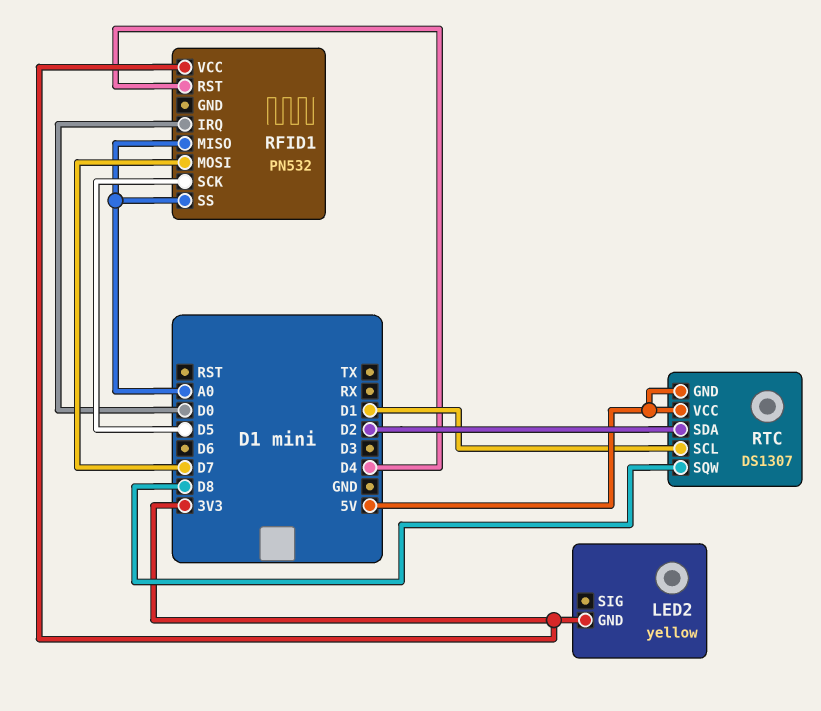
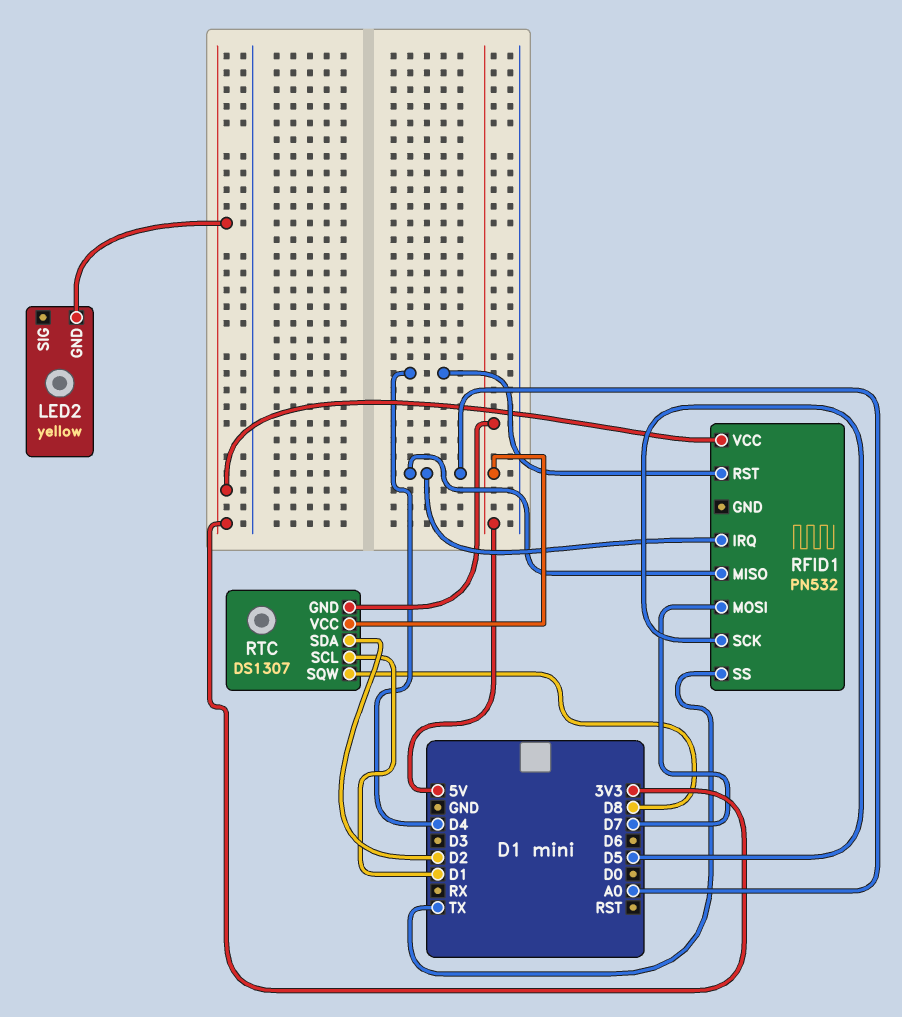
RFID1 pin IRQ: D0 -> A0
RFID1 pin SS: A0 -> TX

